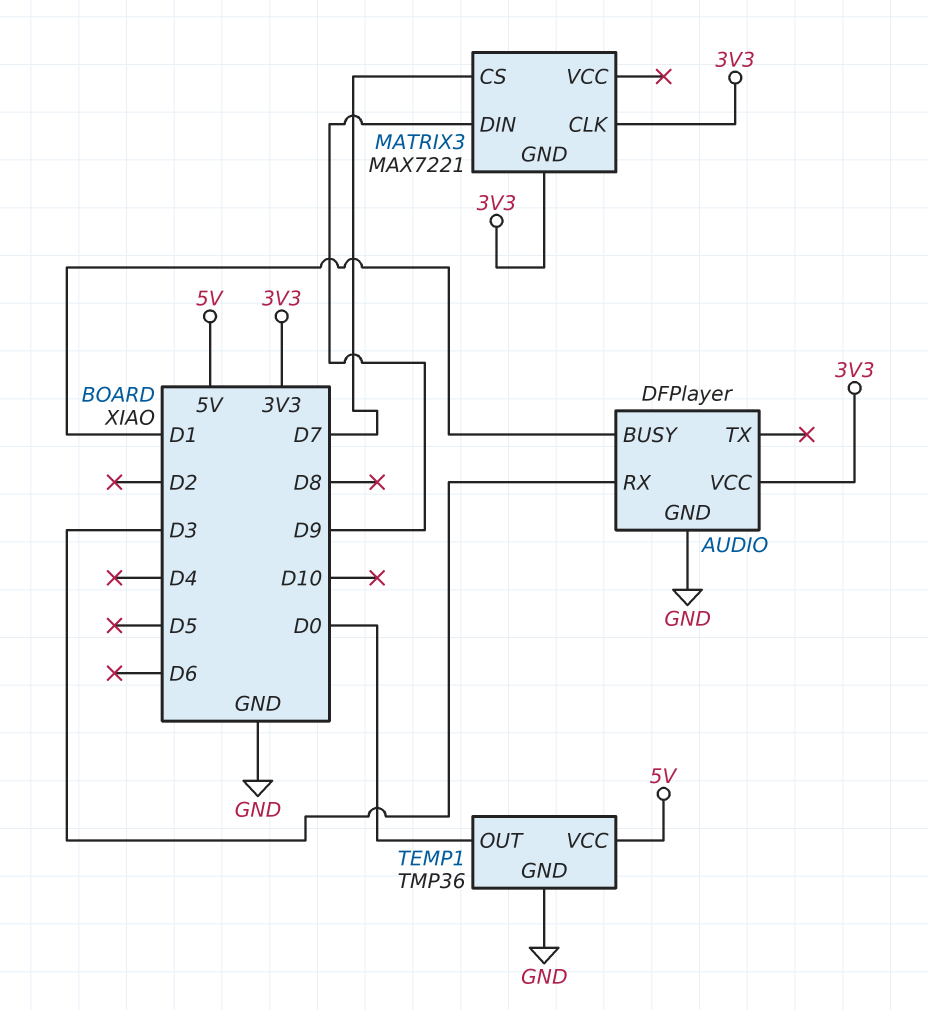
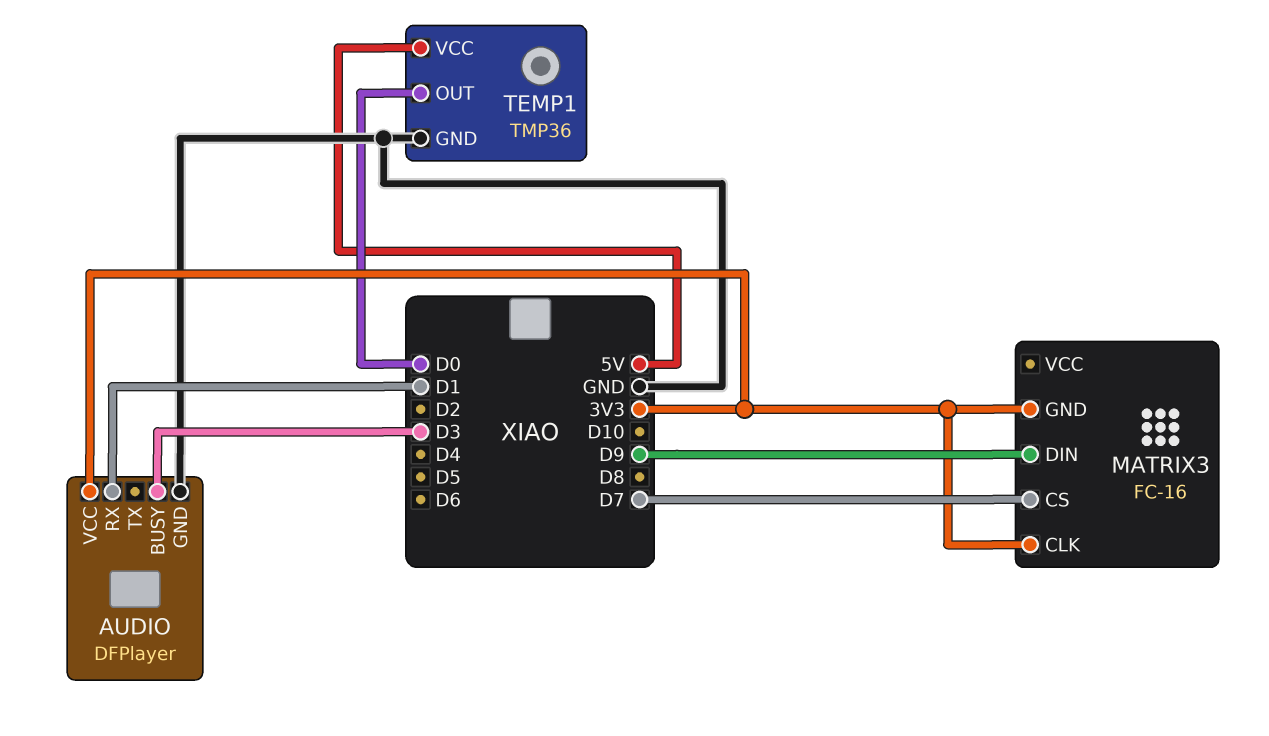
AUDIO pin BUSY: D1 -> D3
AUDIO pin RX: D3 -> D1
MATRIX3: MAX7221 -> FC-16

